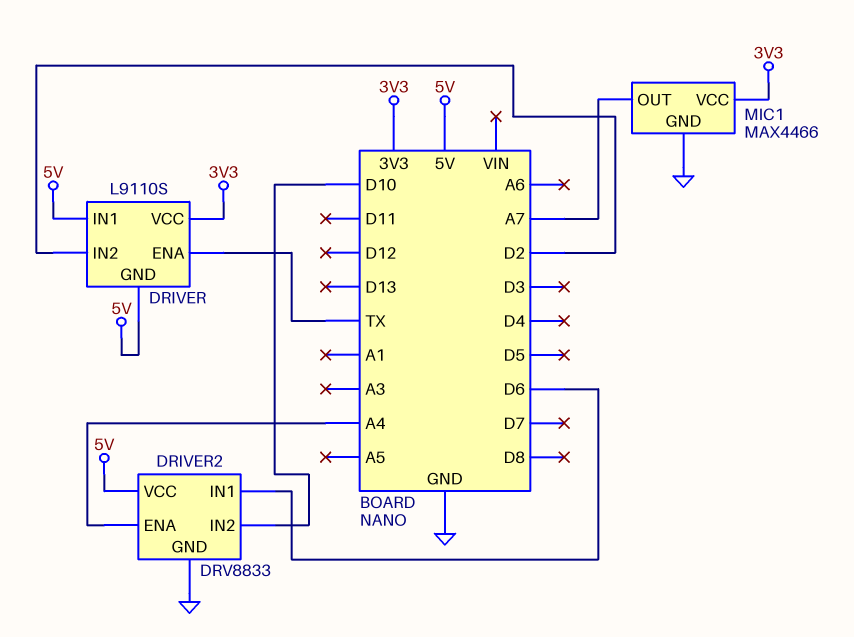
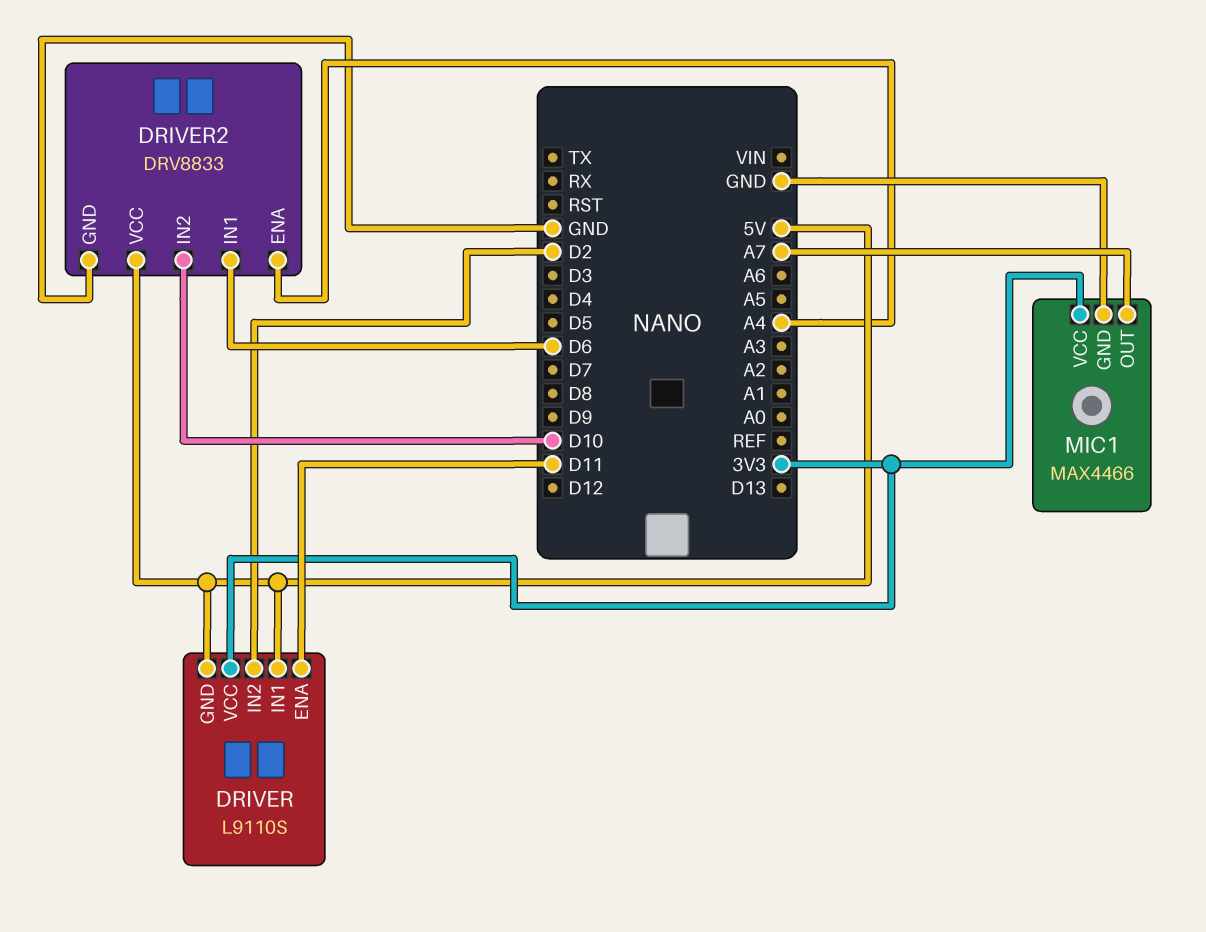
DRIVER pin ENA: TX -> D11

